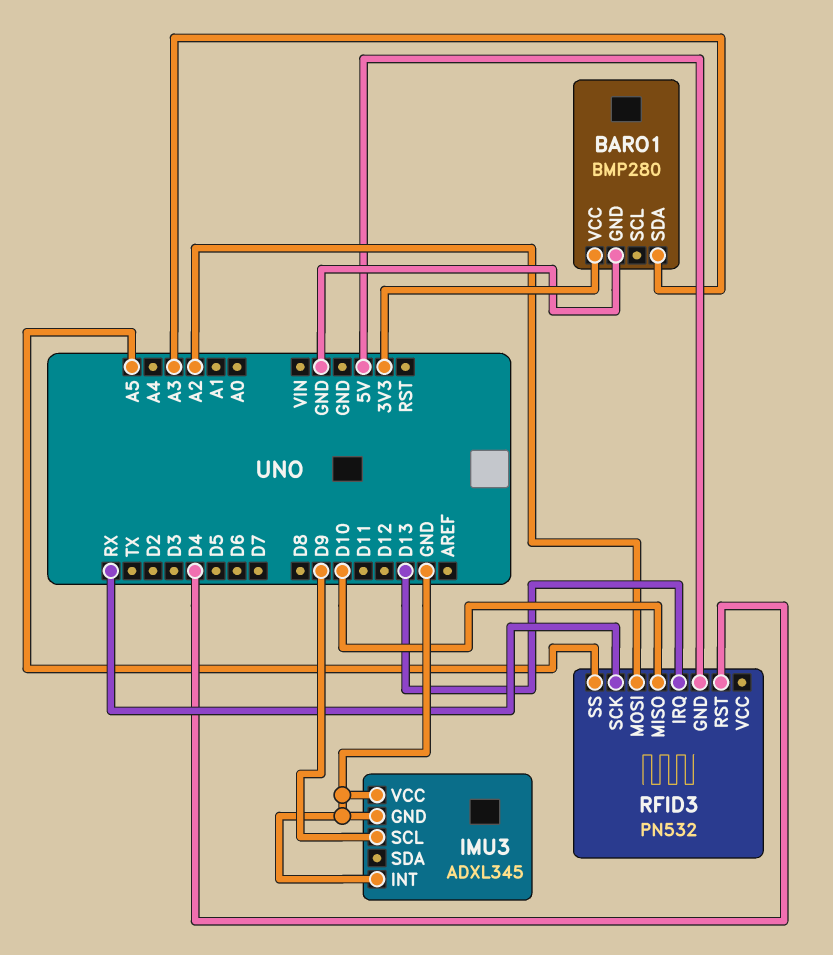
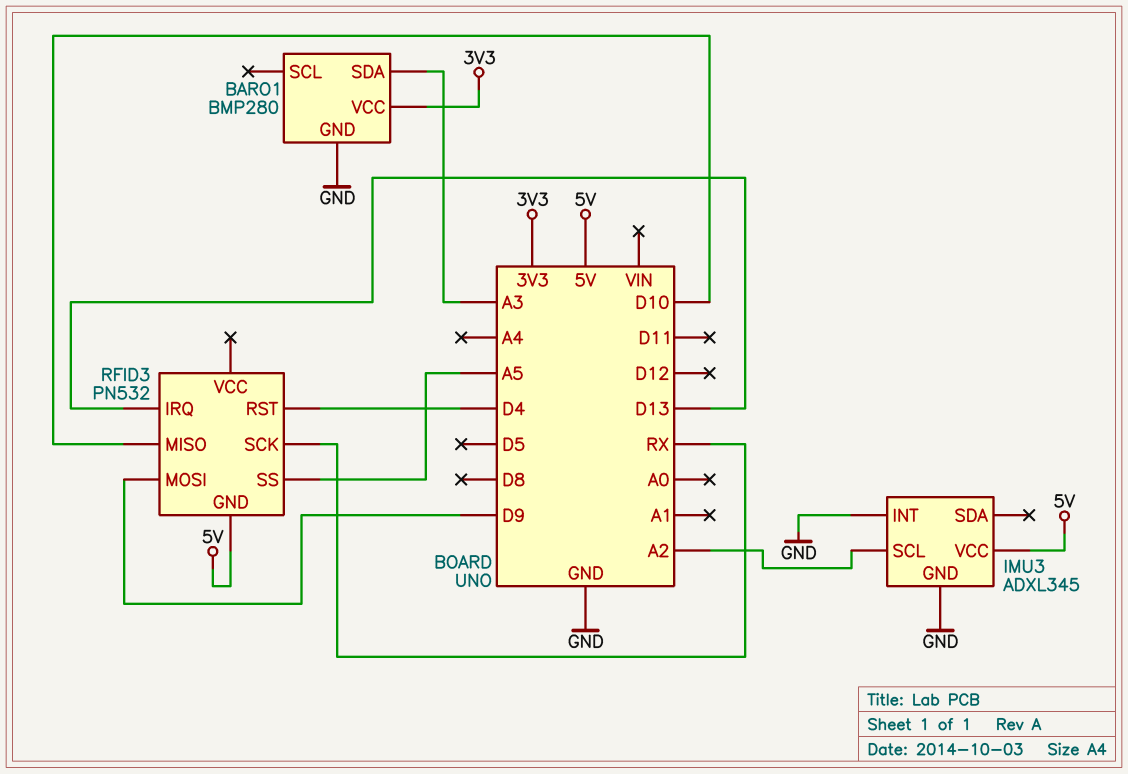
IMU3 pin SCL: D9 -> A2
IMU3 pin VCC: GND -> 5V
RFID3 pin MOSI: A2 -> D9

